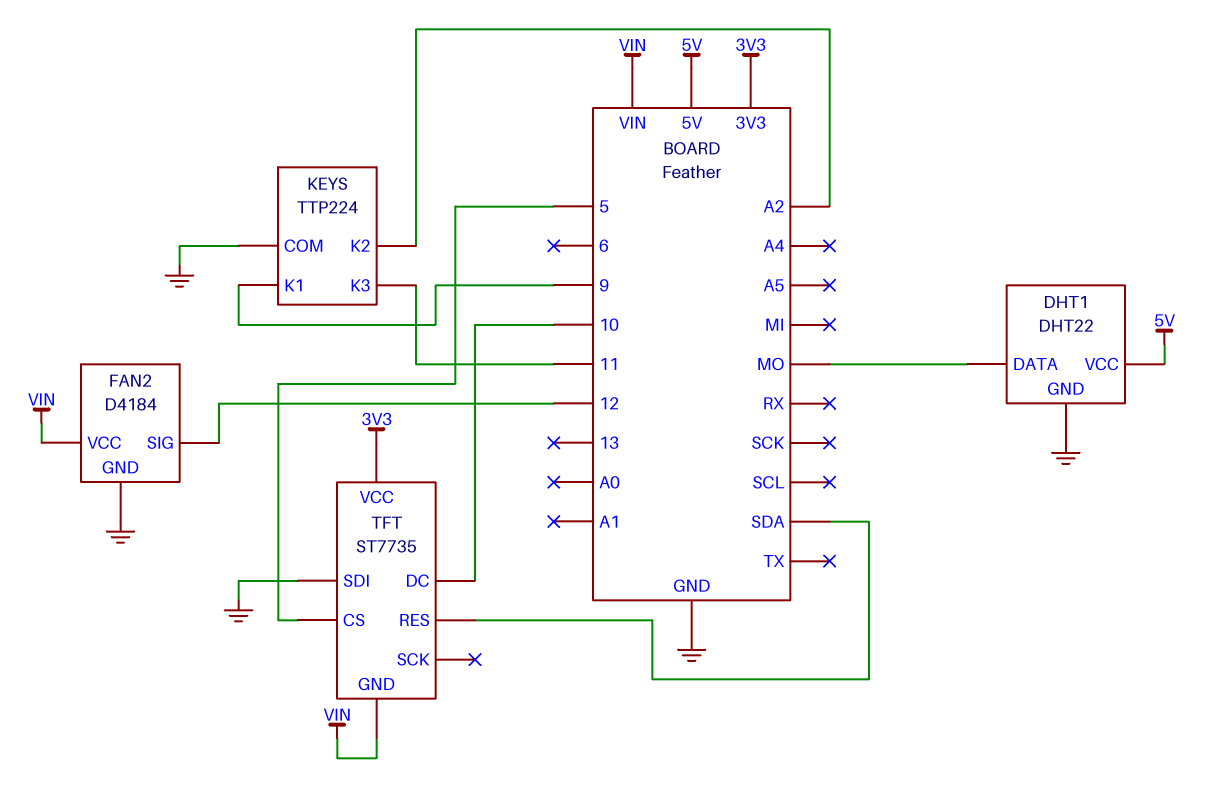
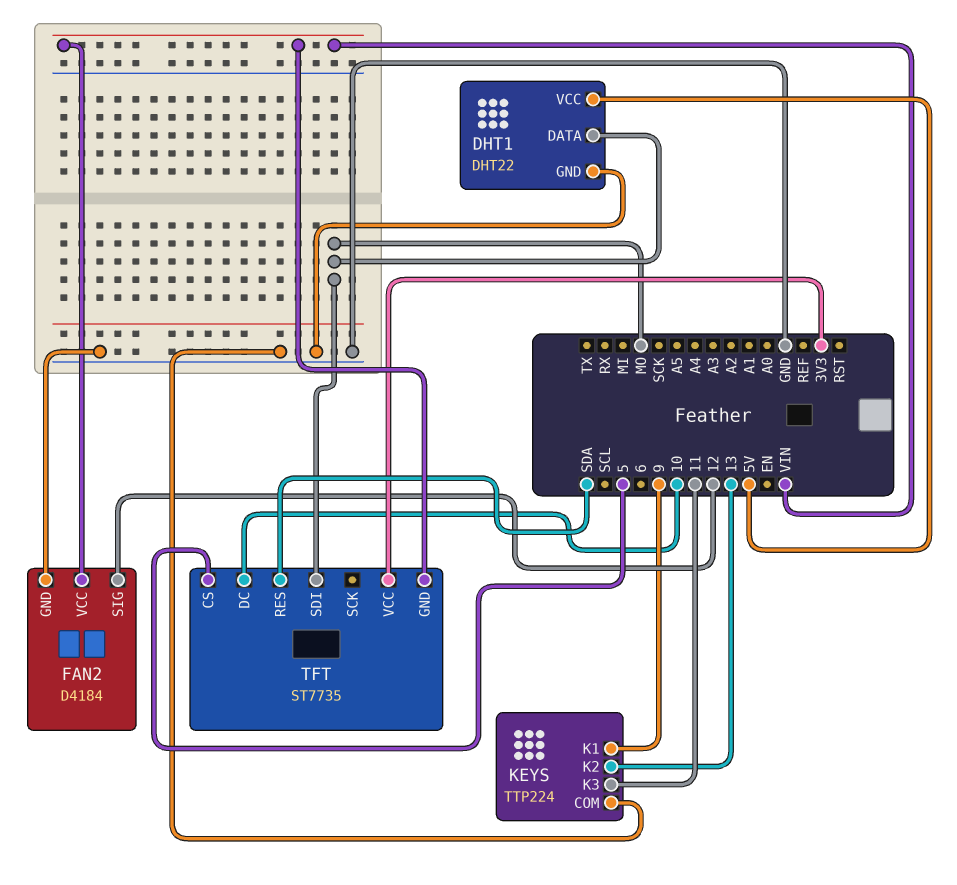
KEYS pin K2: A2 -> 13
TFT pin SDI: GND -> MO

